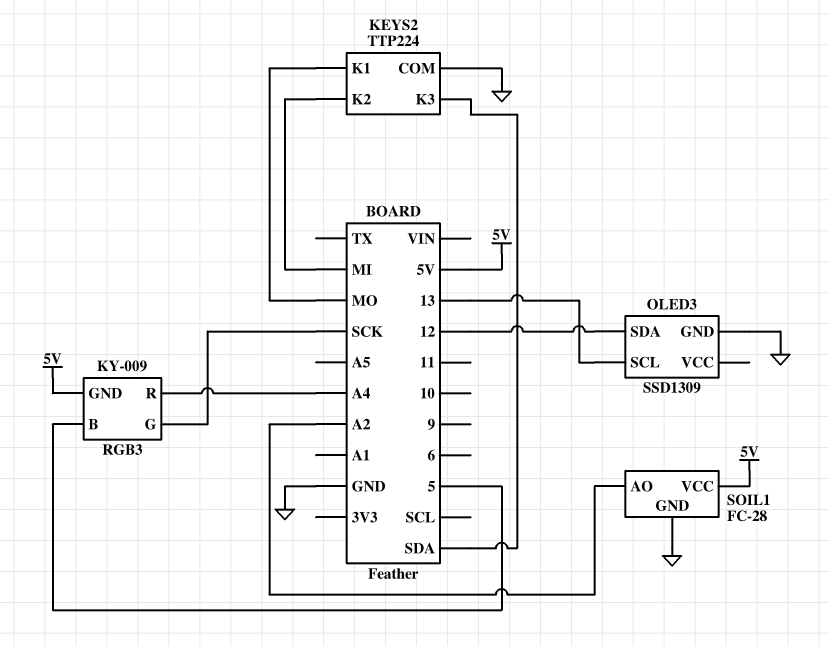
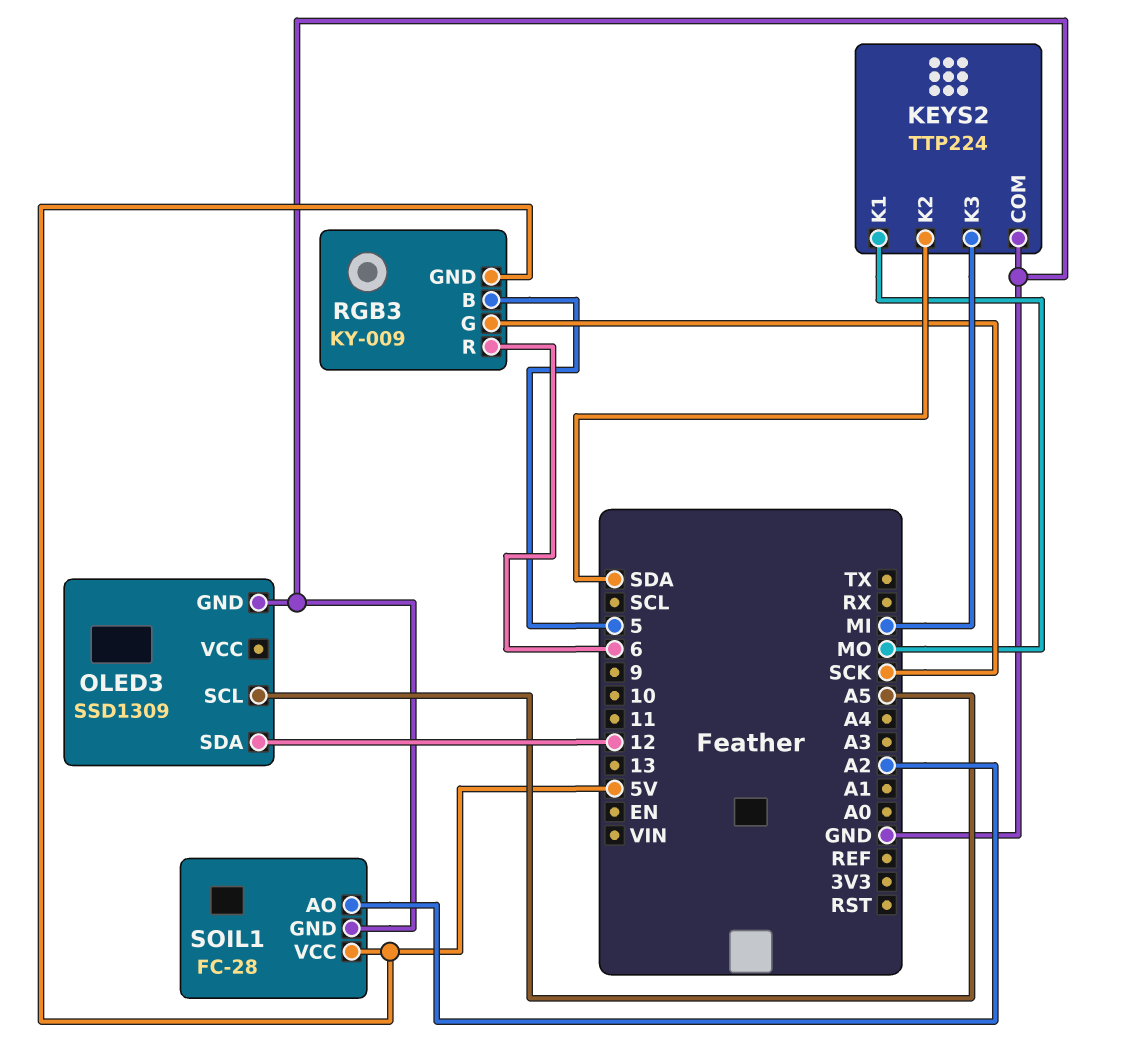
KEYS2 pin K2: MI -> SDA
KEYS2 pin K3: SDA -> MI
OLED3 pin SCL: 13 -> A5
RGB3 pin R: A4 -> 6

